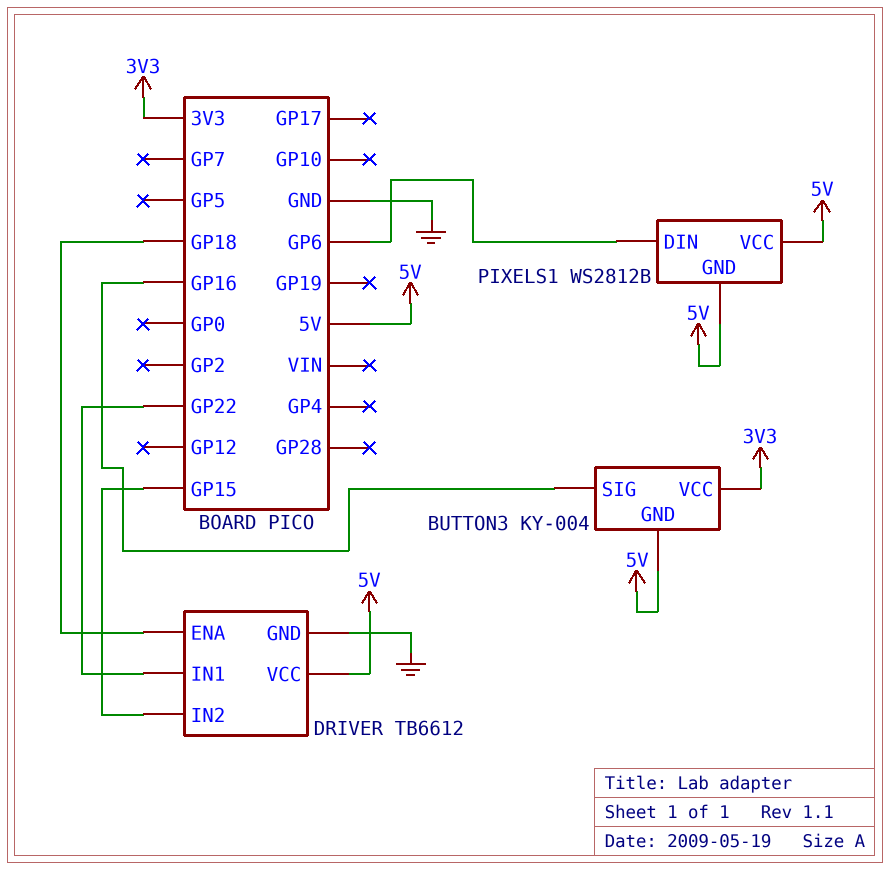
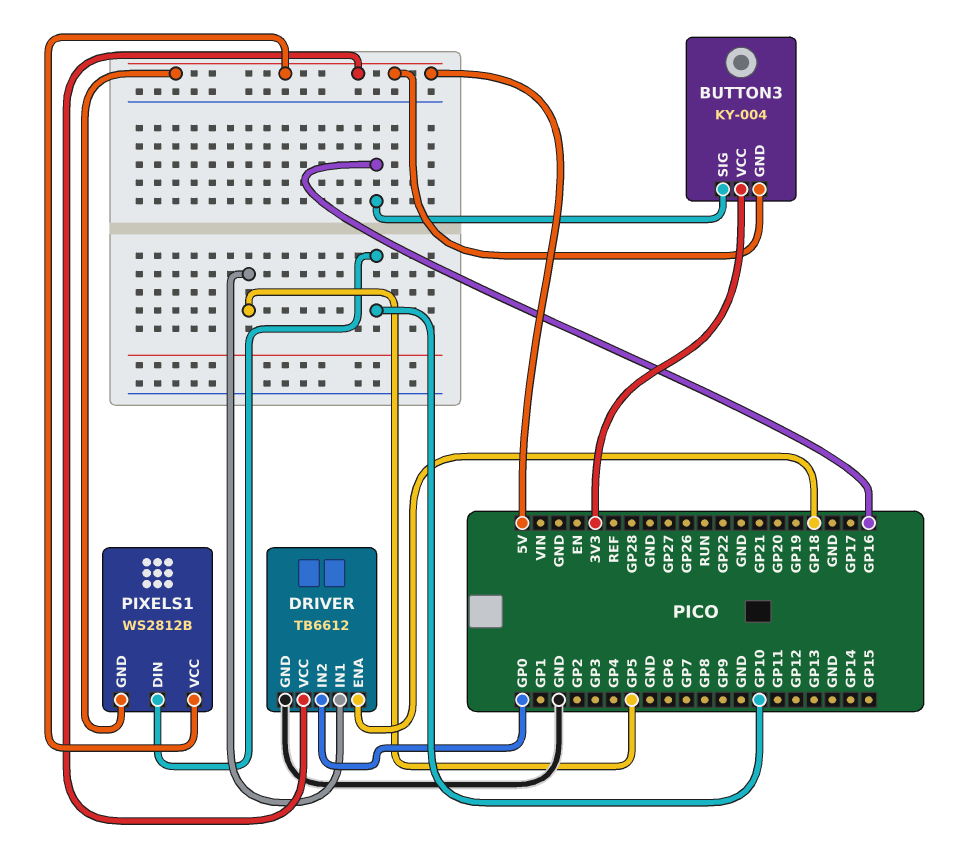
DRIVER pin IN1: GP22 -> GP5
DRIVER pin IN2: GP15 -> GP0
PIXELS1 pin DIN: GP6 -> GP10

